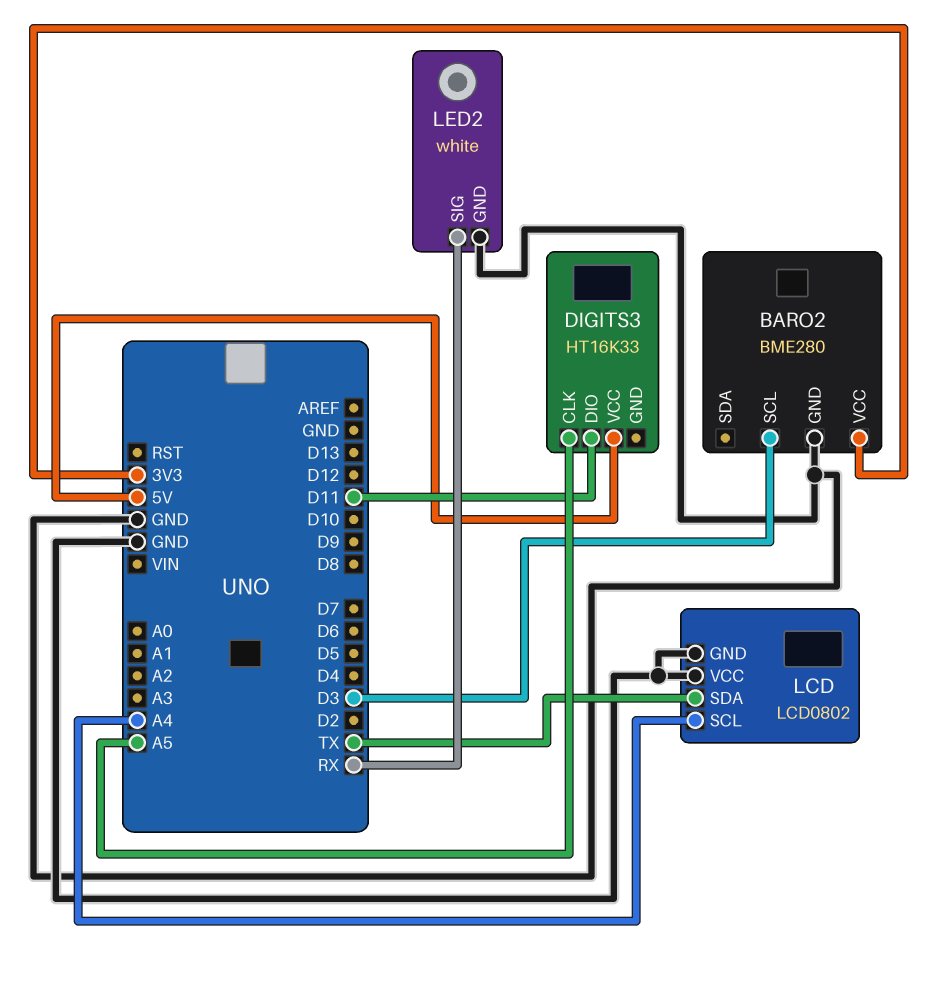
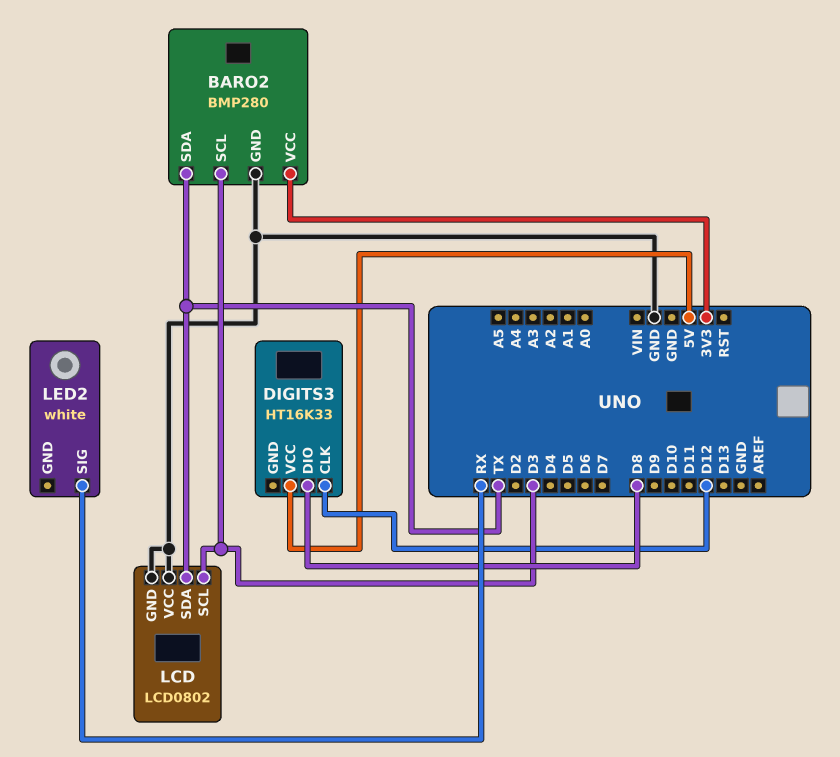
BARO2: BME280 -> BMP280
BARO2 pin SDA: none -> TX
DIGITS3 pin CLK: A5 -> D12
DIGITS3 pin DIO: D11 -> D8
LCD pin SCL: A4 -> D3
LED2 pin GND: GND -> none

